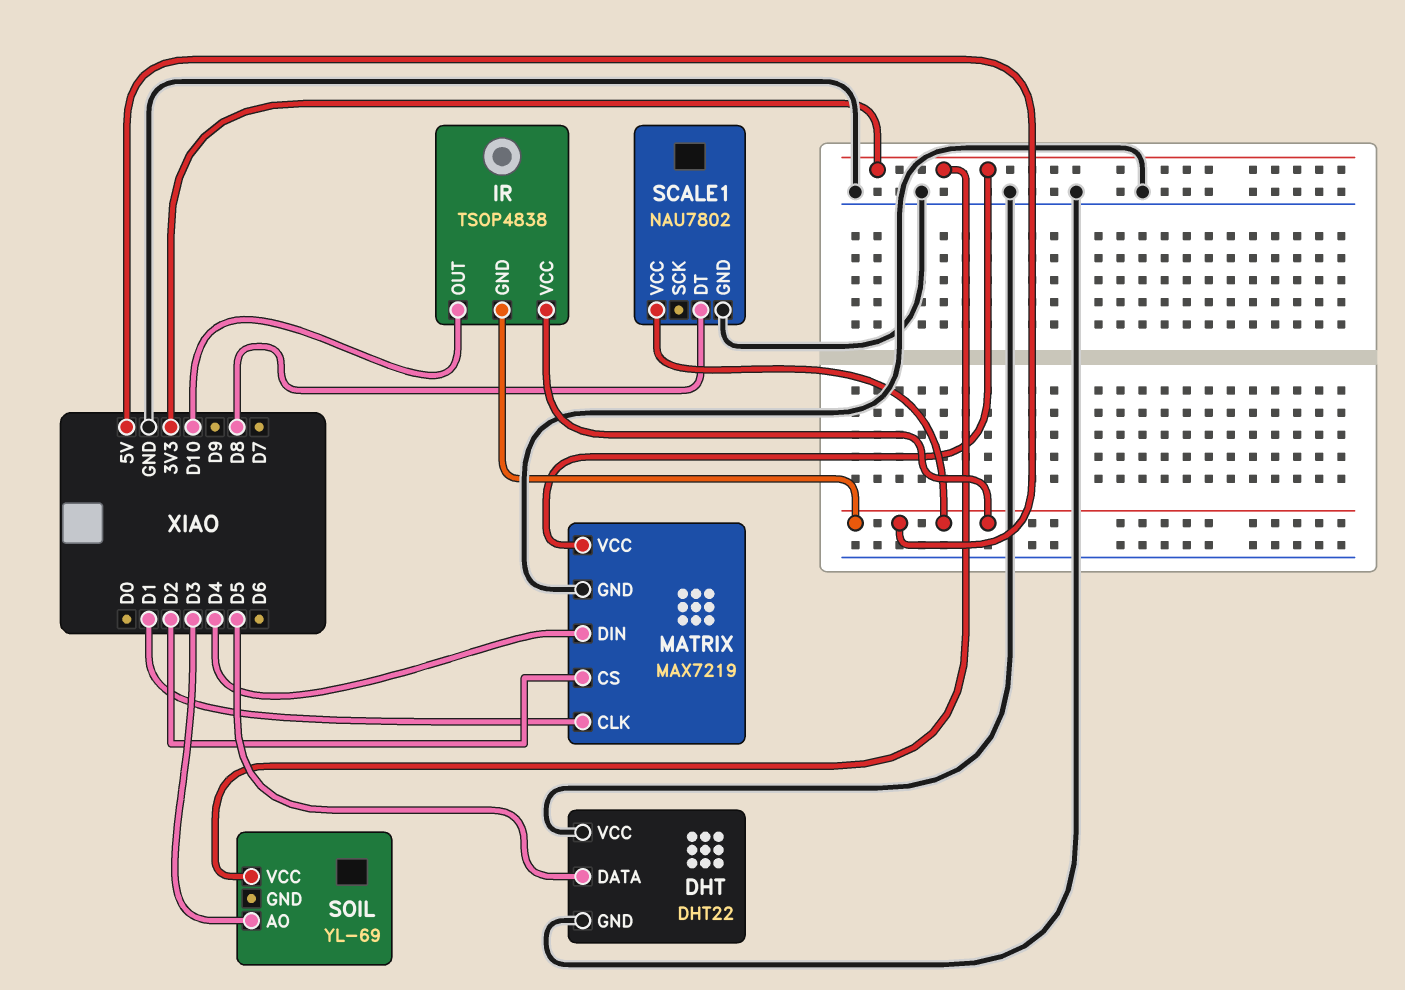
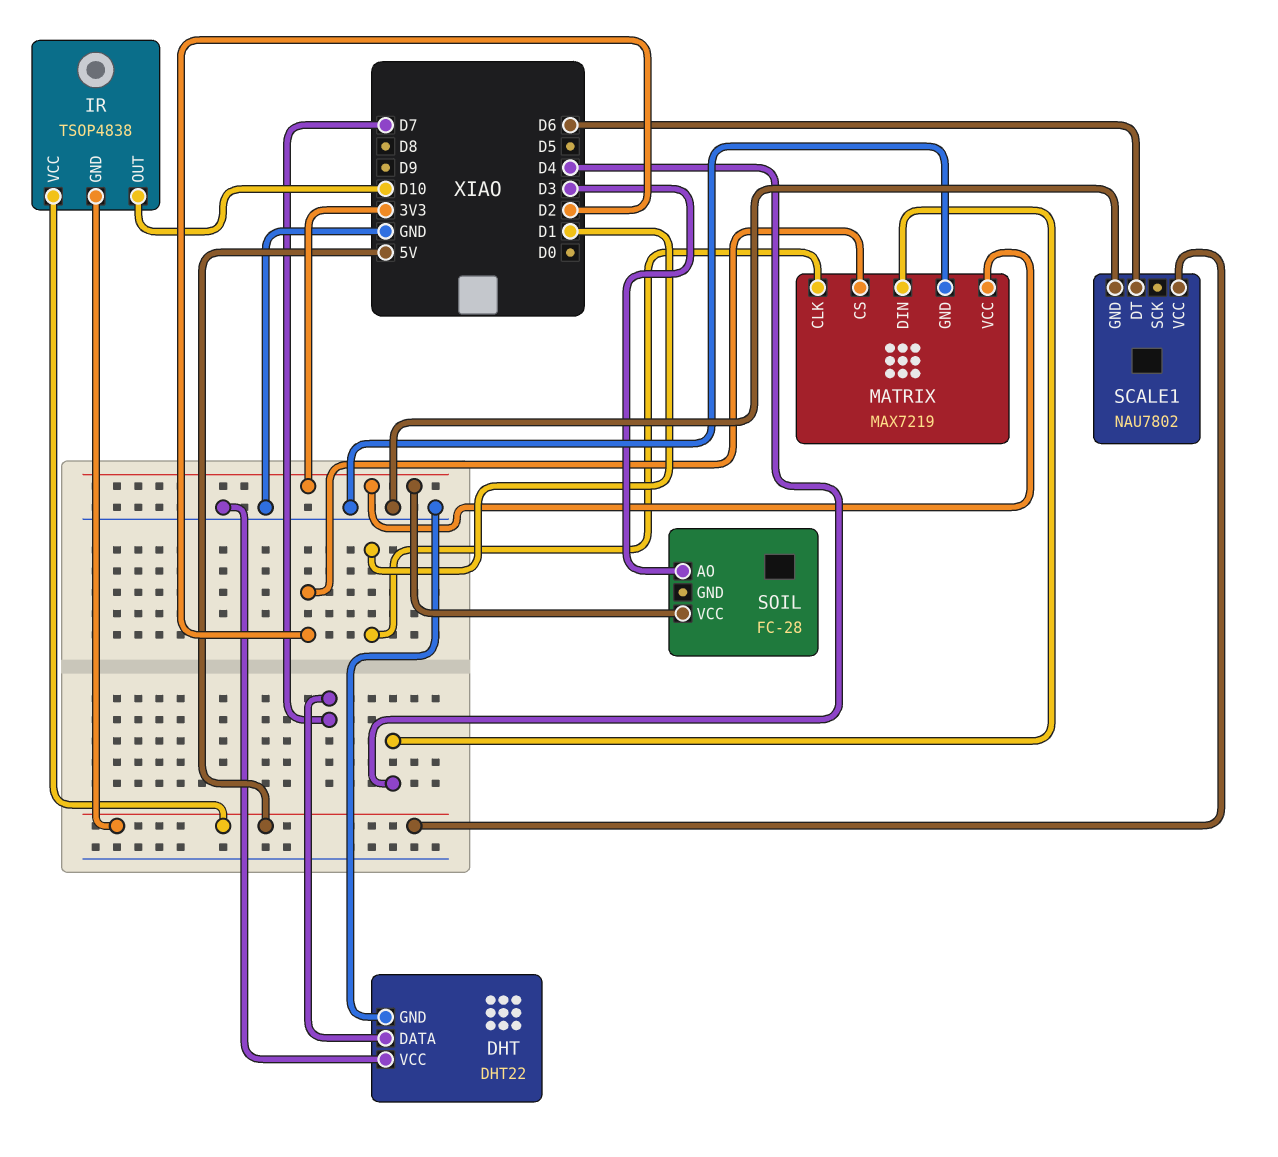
DHT pin DATA: D5 -> D7
SCALE1 pin DT: D8 -> D6
SOIL: YL-69 -> FC-28

